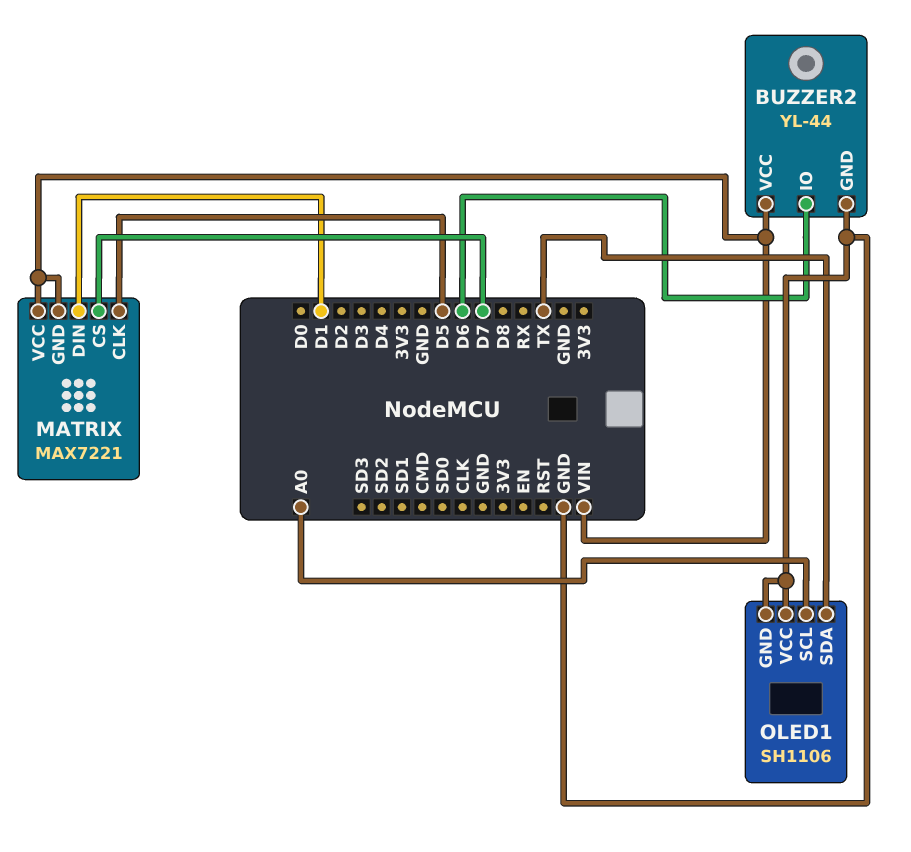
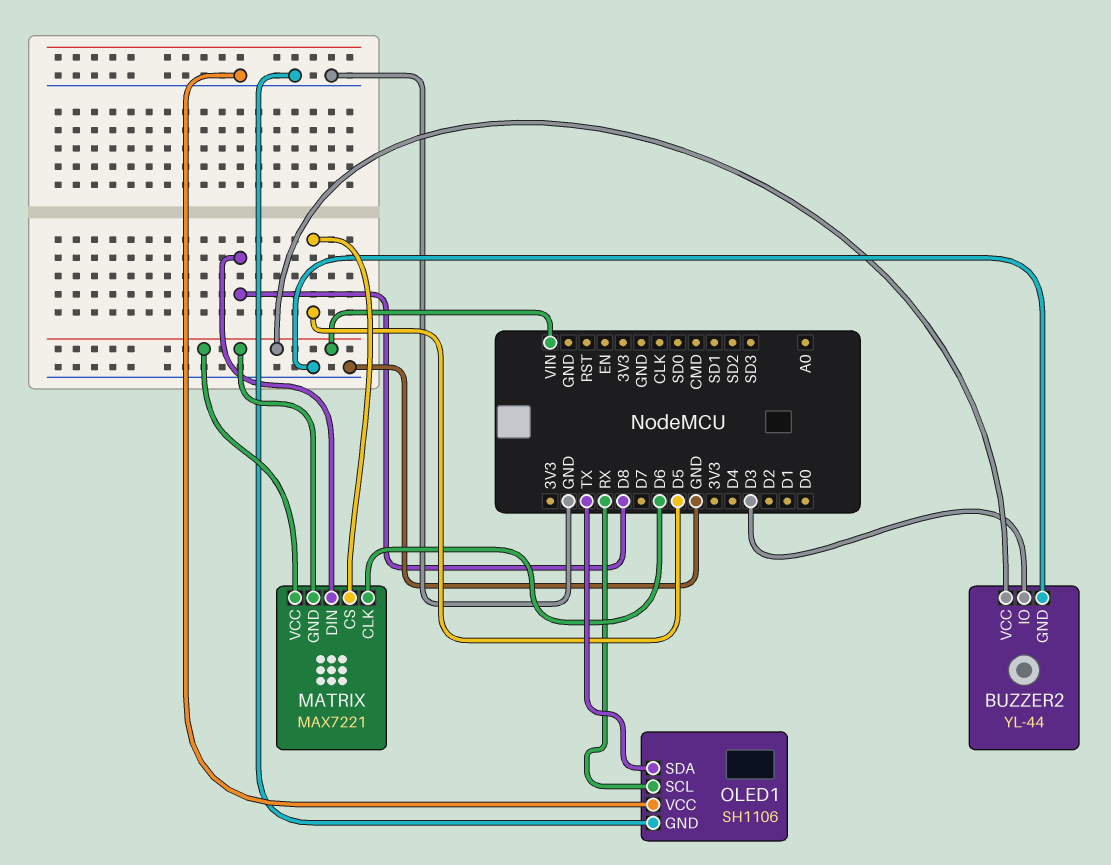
BUZZER2 pin IO: D6 -> D3
MATRIX pin CLK: D5 -> D6
MATRIX pin CS: D7 -> D5
MATRIX pin DIN: D1 -> D8
OLED1 pin SCL: A0 -> RX

